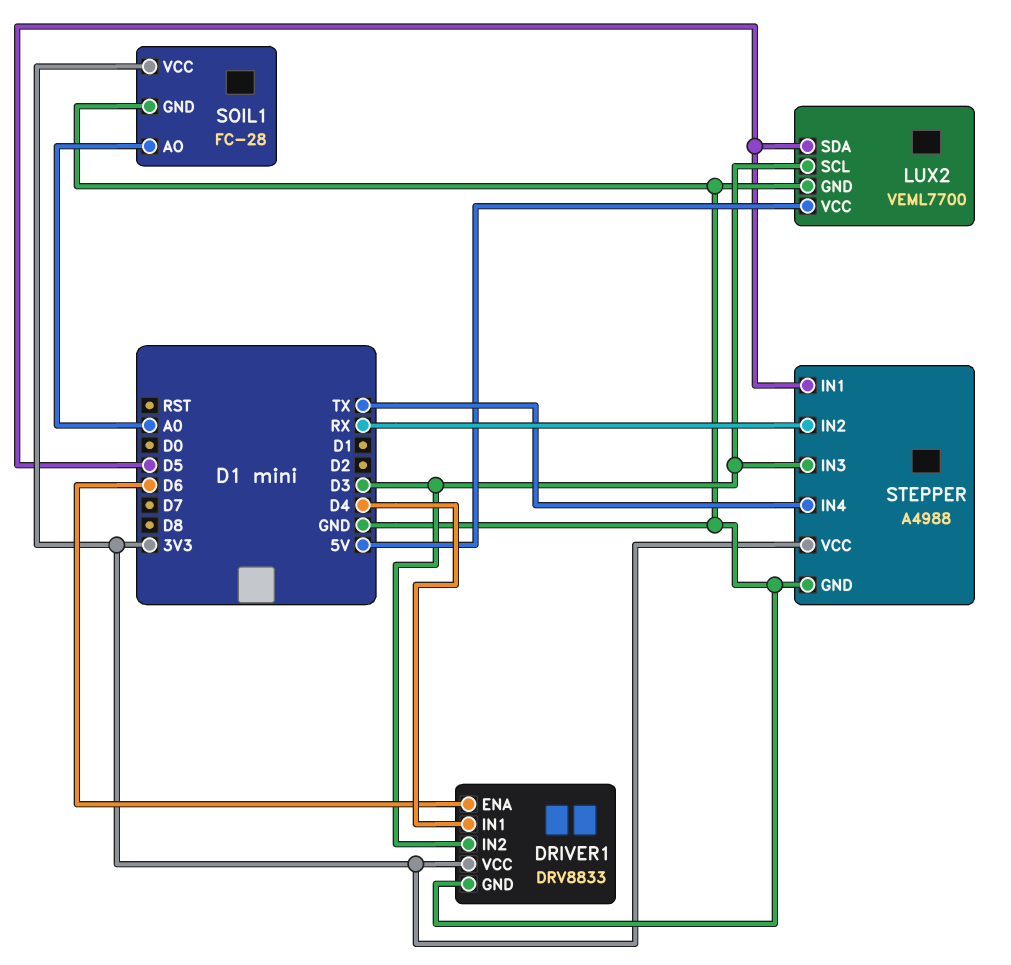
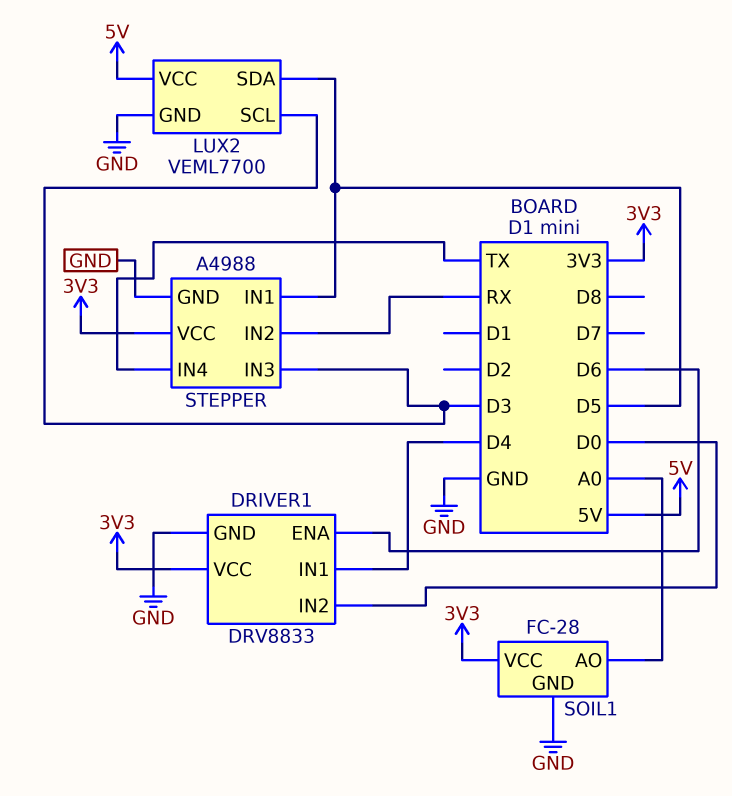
DRIVER1 pin IN2: D3 -> D0

